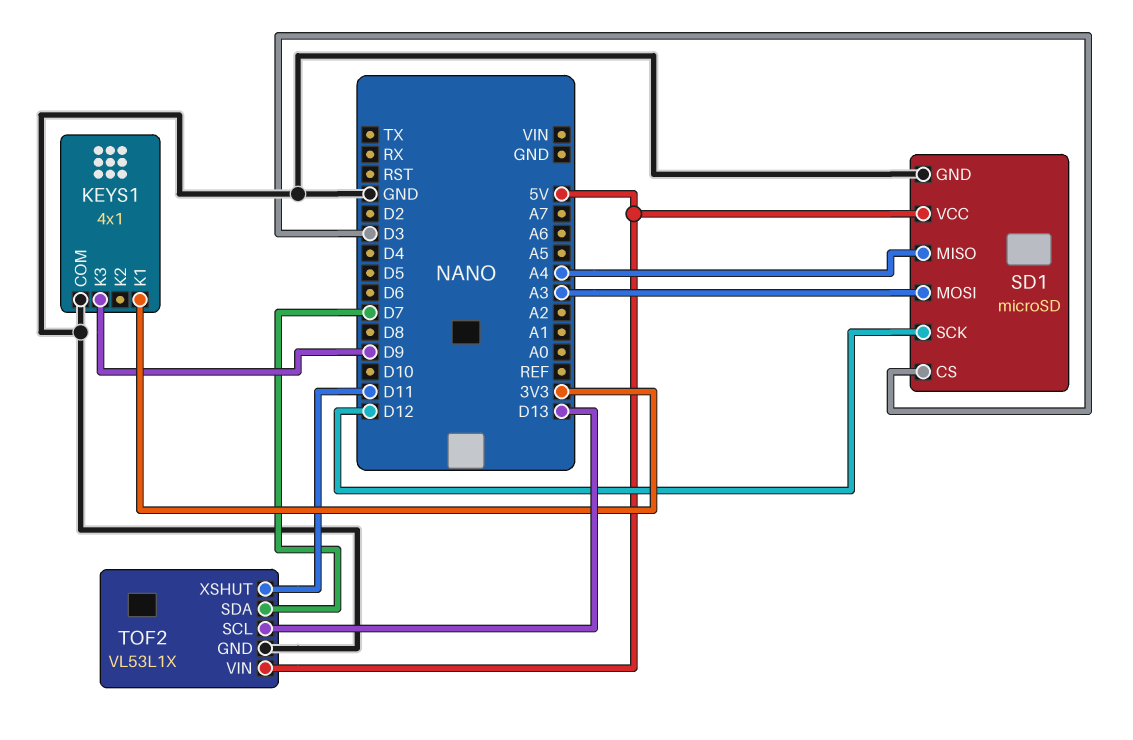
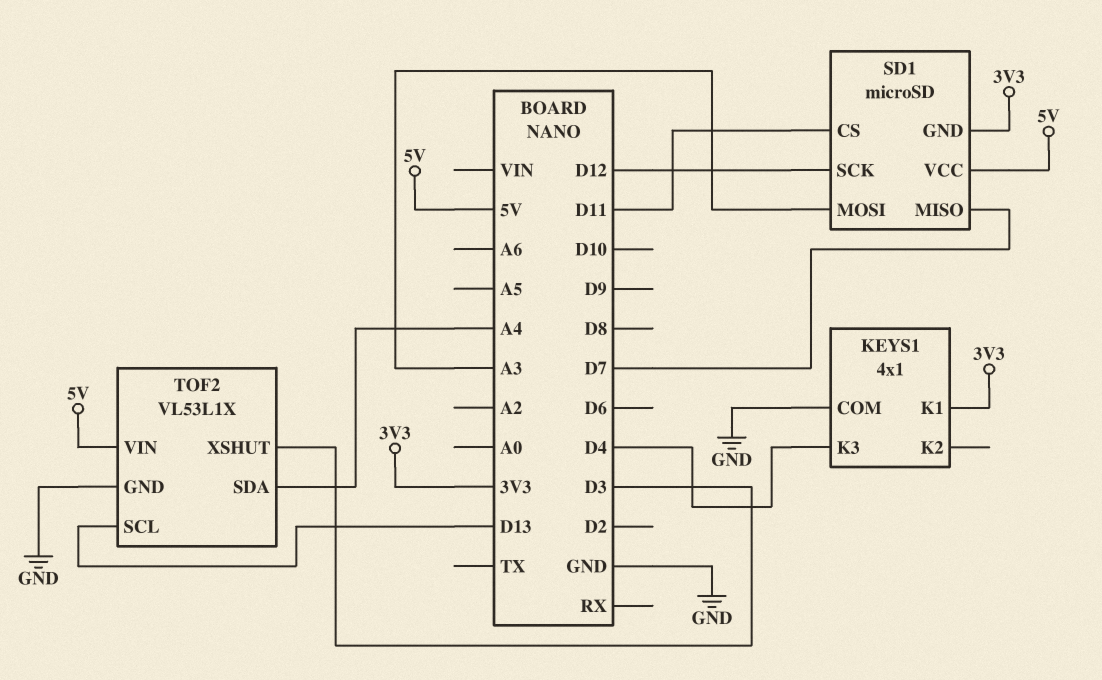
KEYS1 pin K3: D9 -> D4
SD1 pin CS: D3 -> D11
SD1 pin GND: GND -> 3V3
SD1 pin MISO: A4 -> D7
TOF2 pin SDA: D7 -> A4
TOF2 pin XSHUT: D11 -> D3

